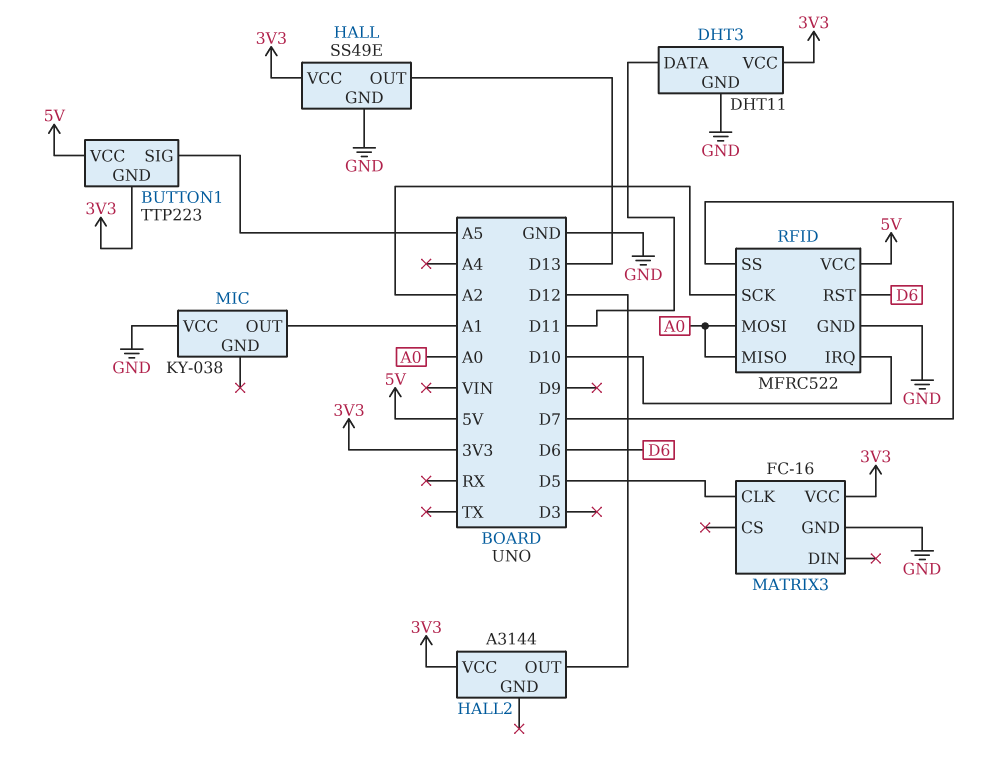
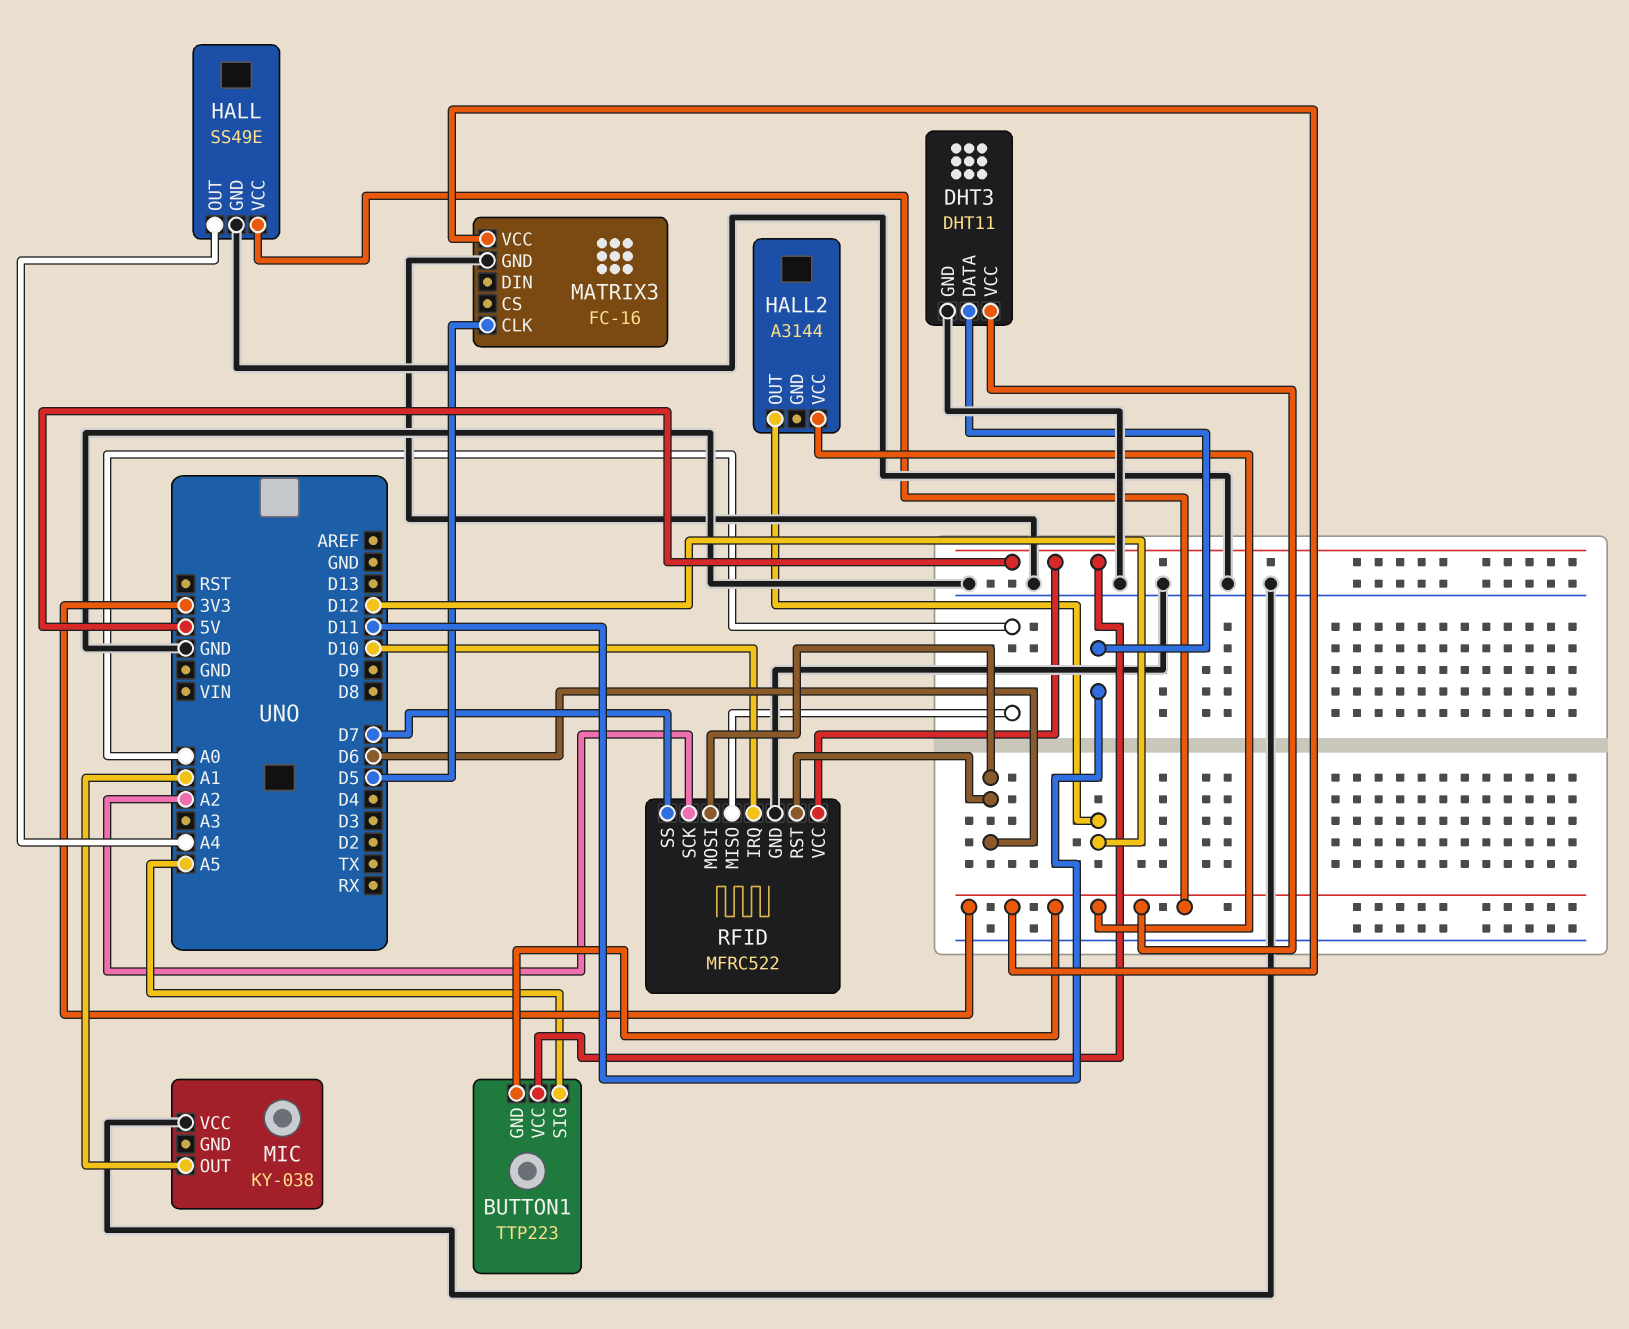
HALL pin OUT: D13 -> A4
RFID pin MOSI: A0 -> D6

